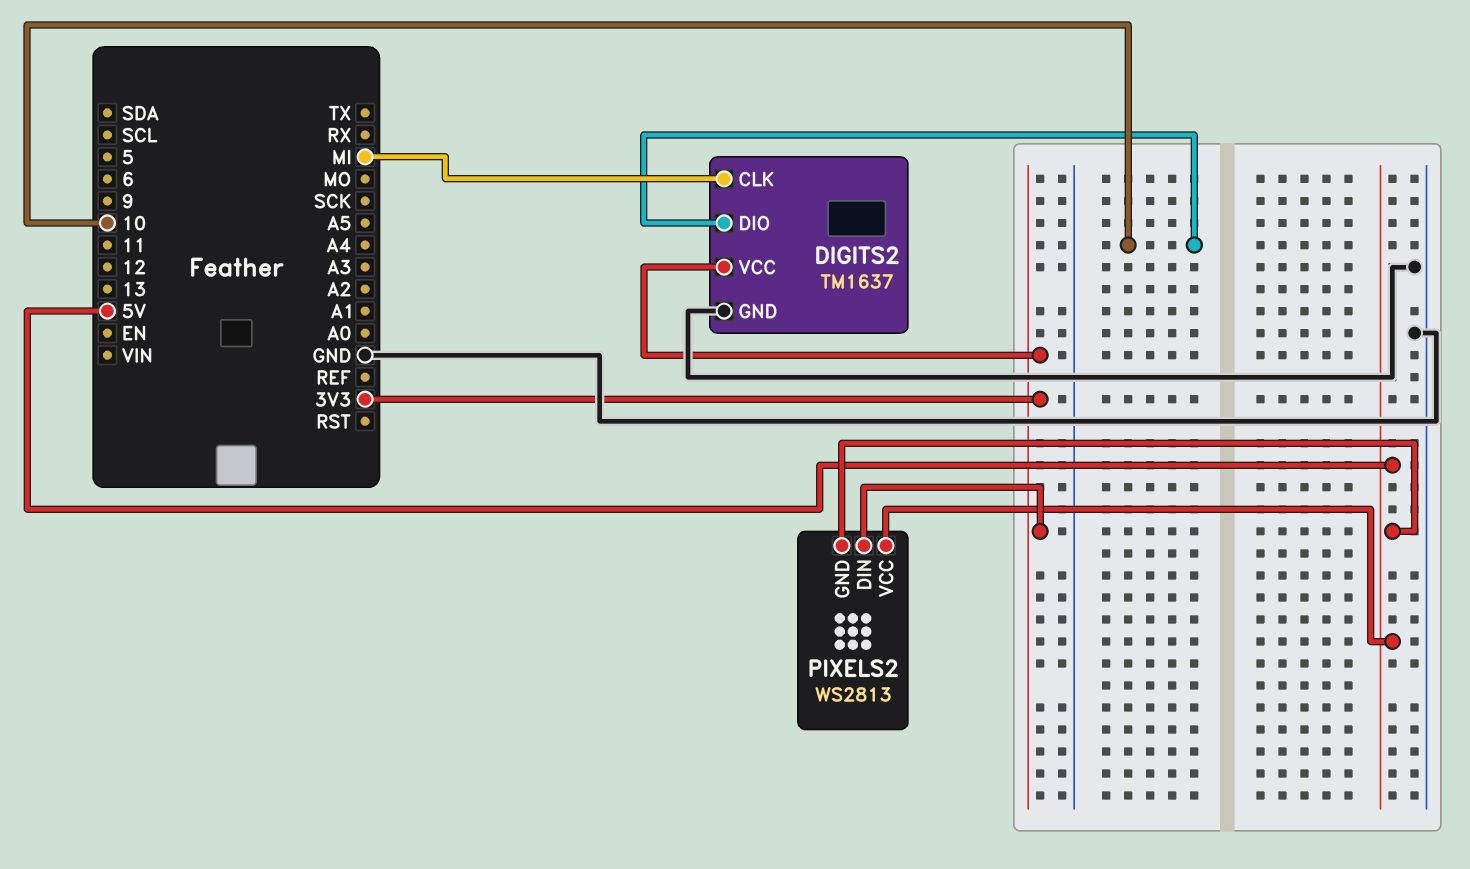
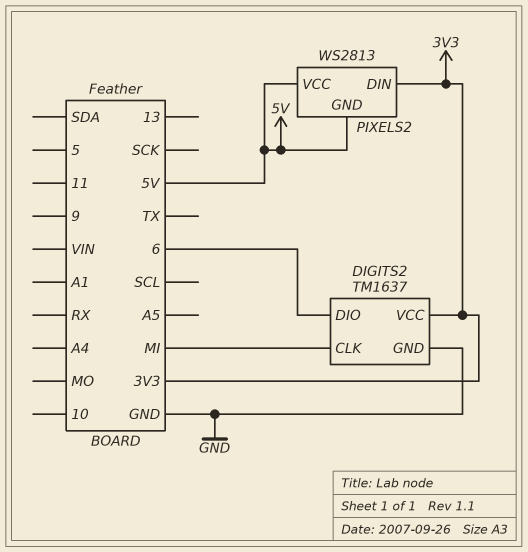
DIGITS2 pin DIO: 10 -> 6

